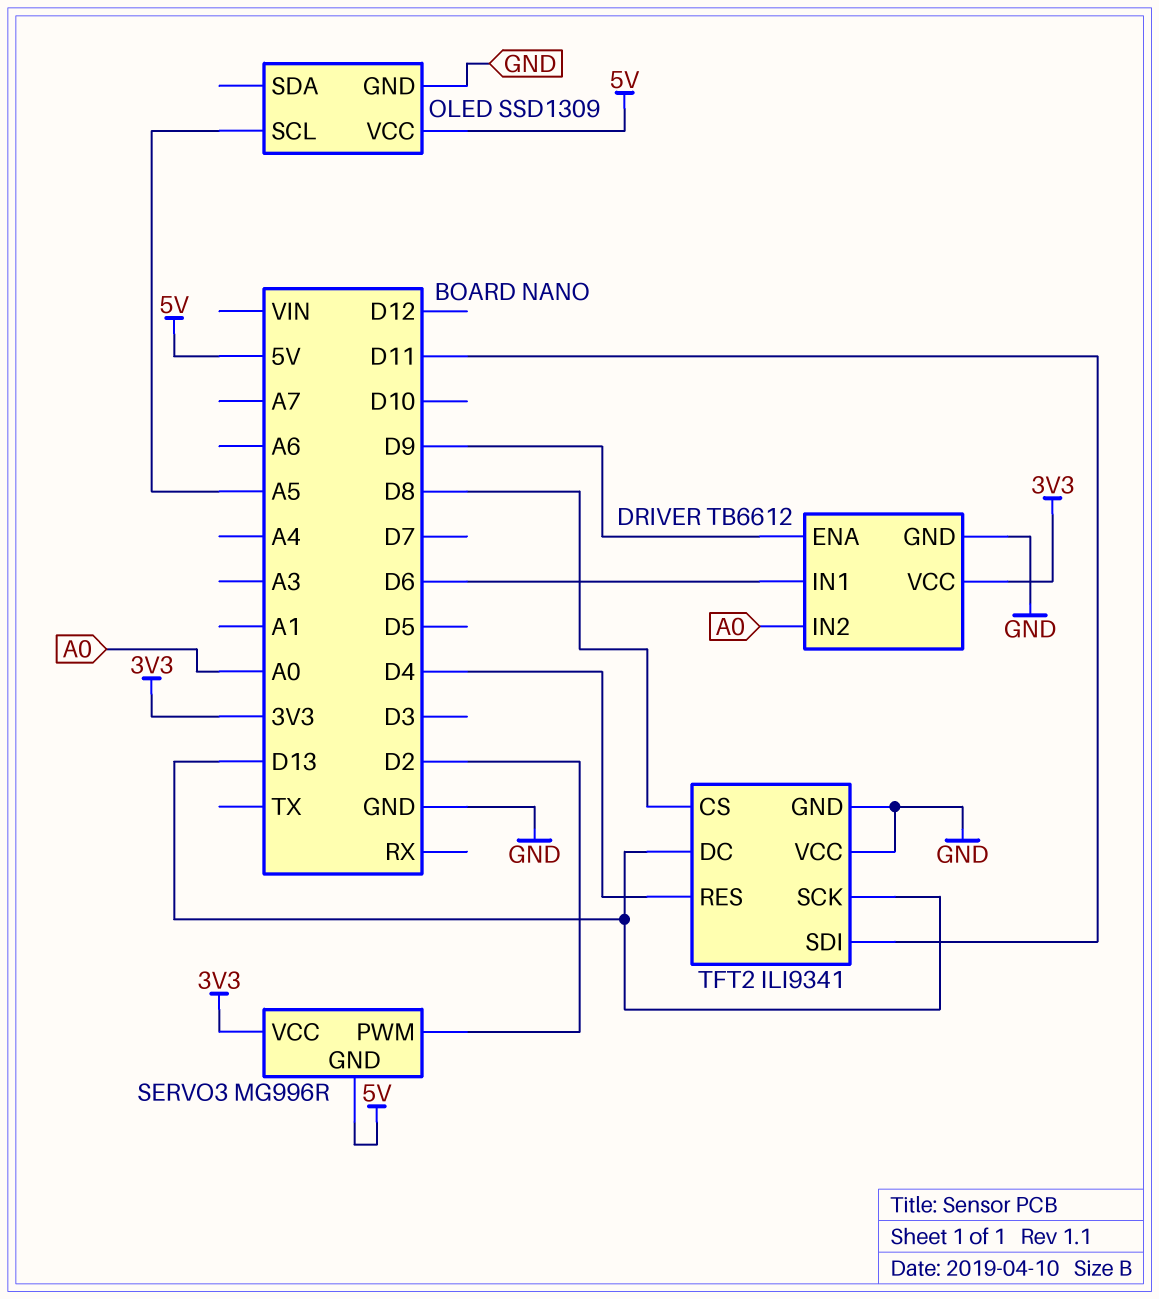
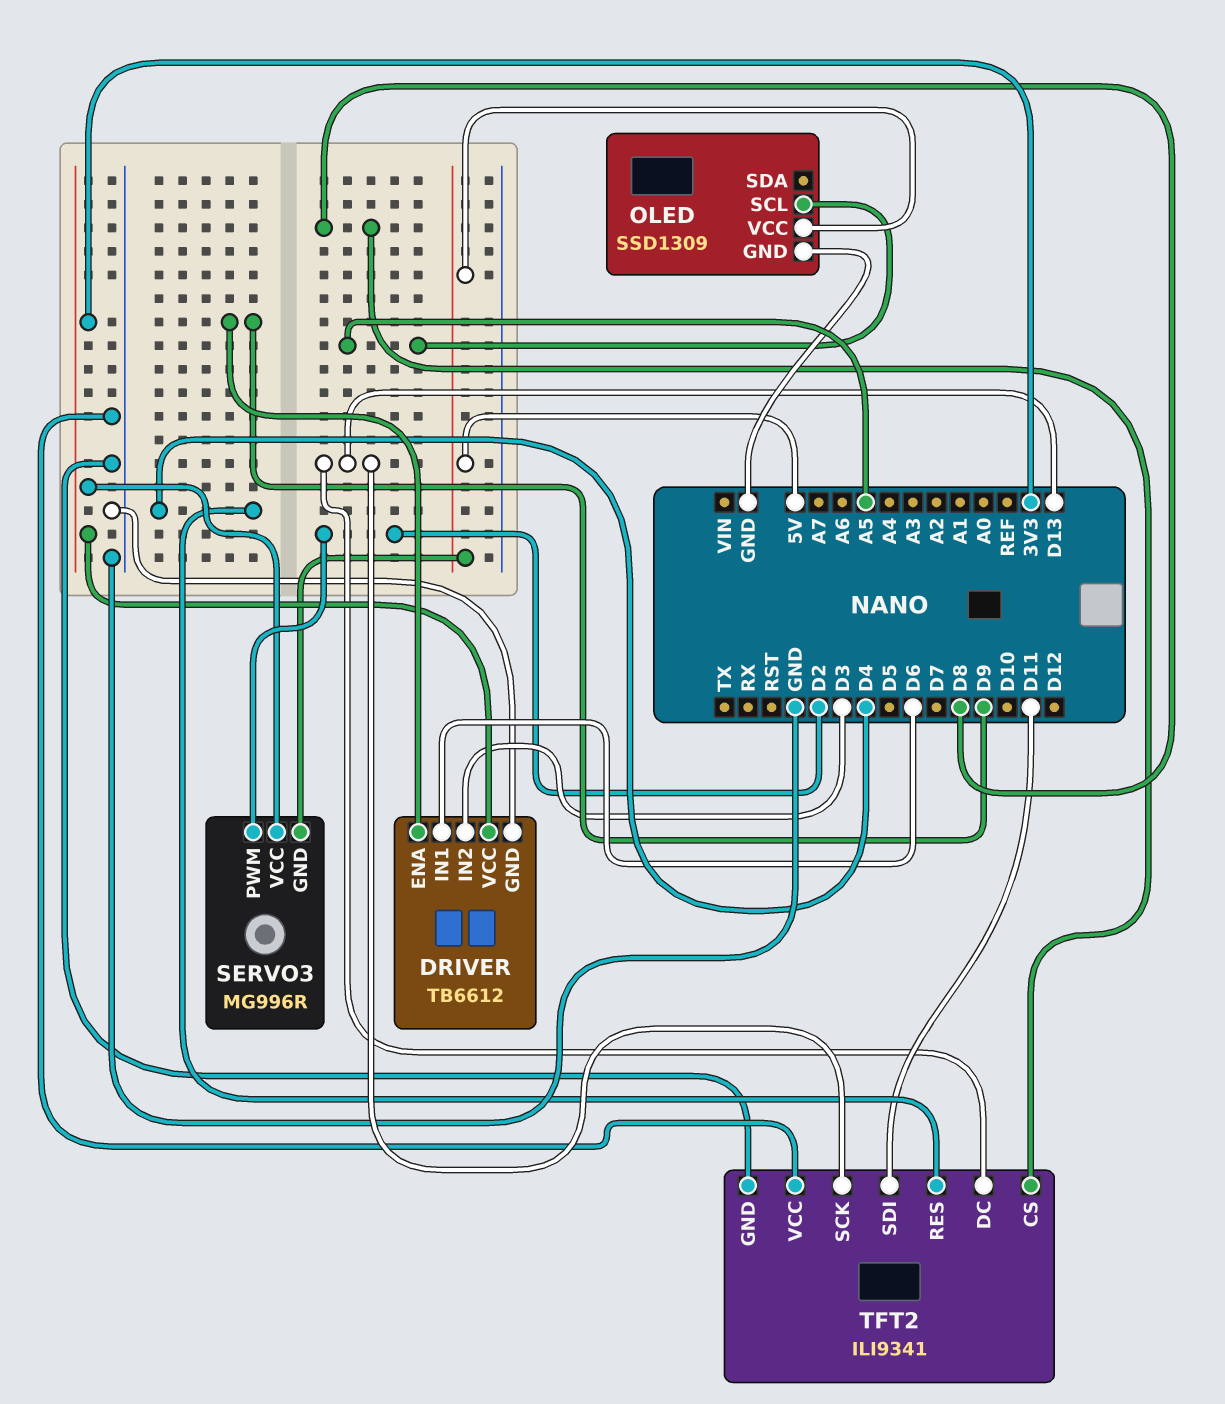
DRIVER pin IN2: A0 -> D3

